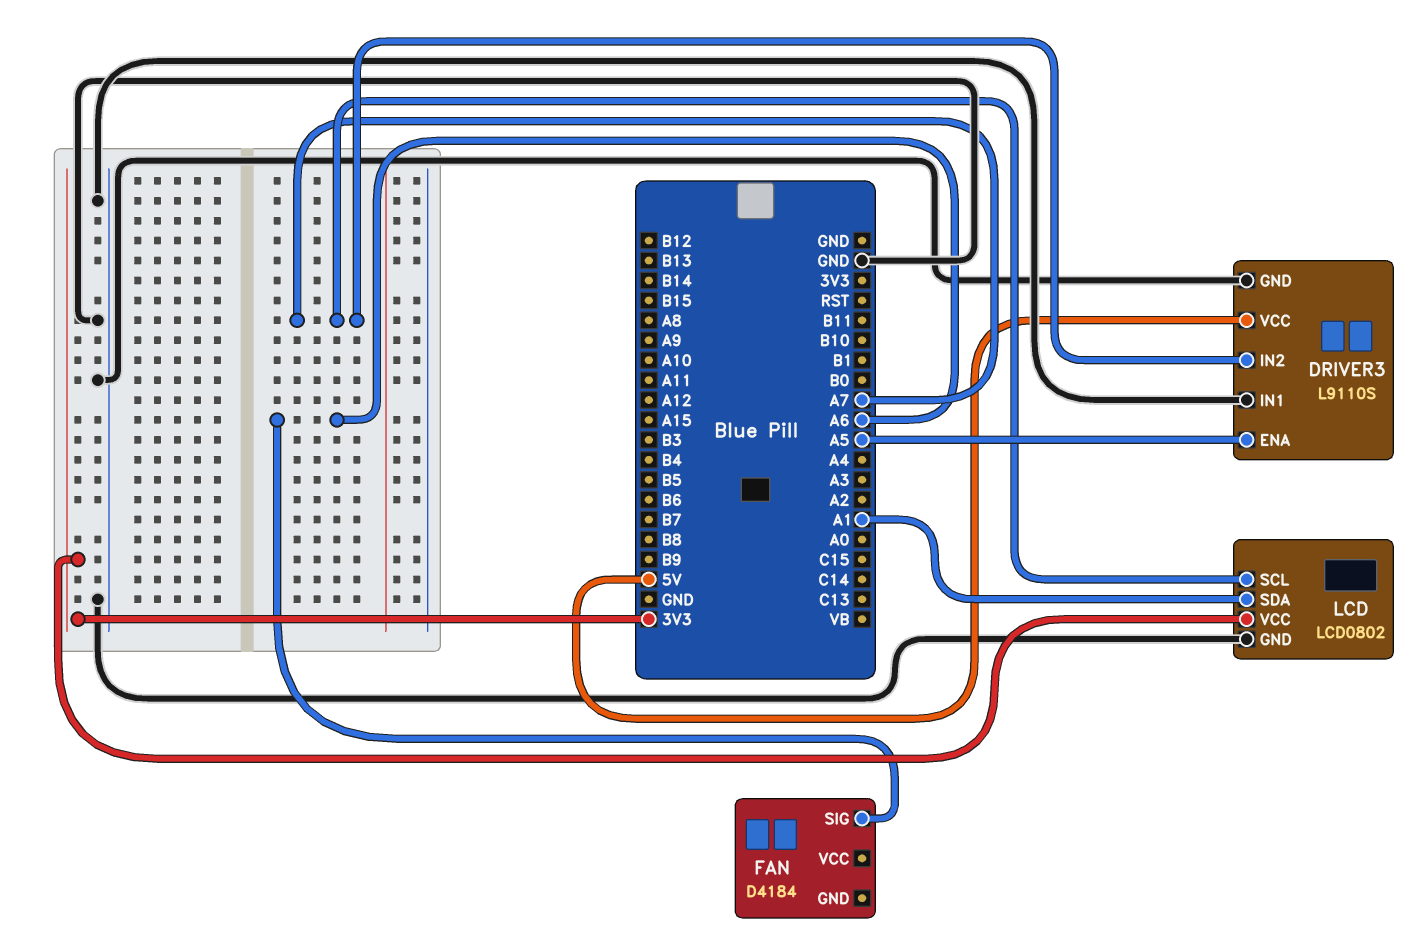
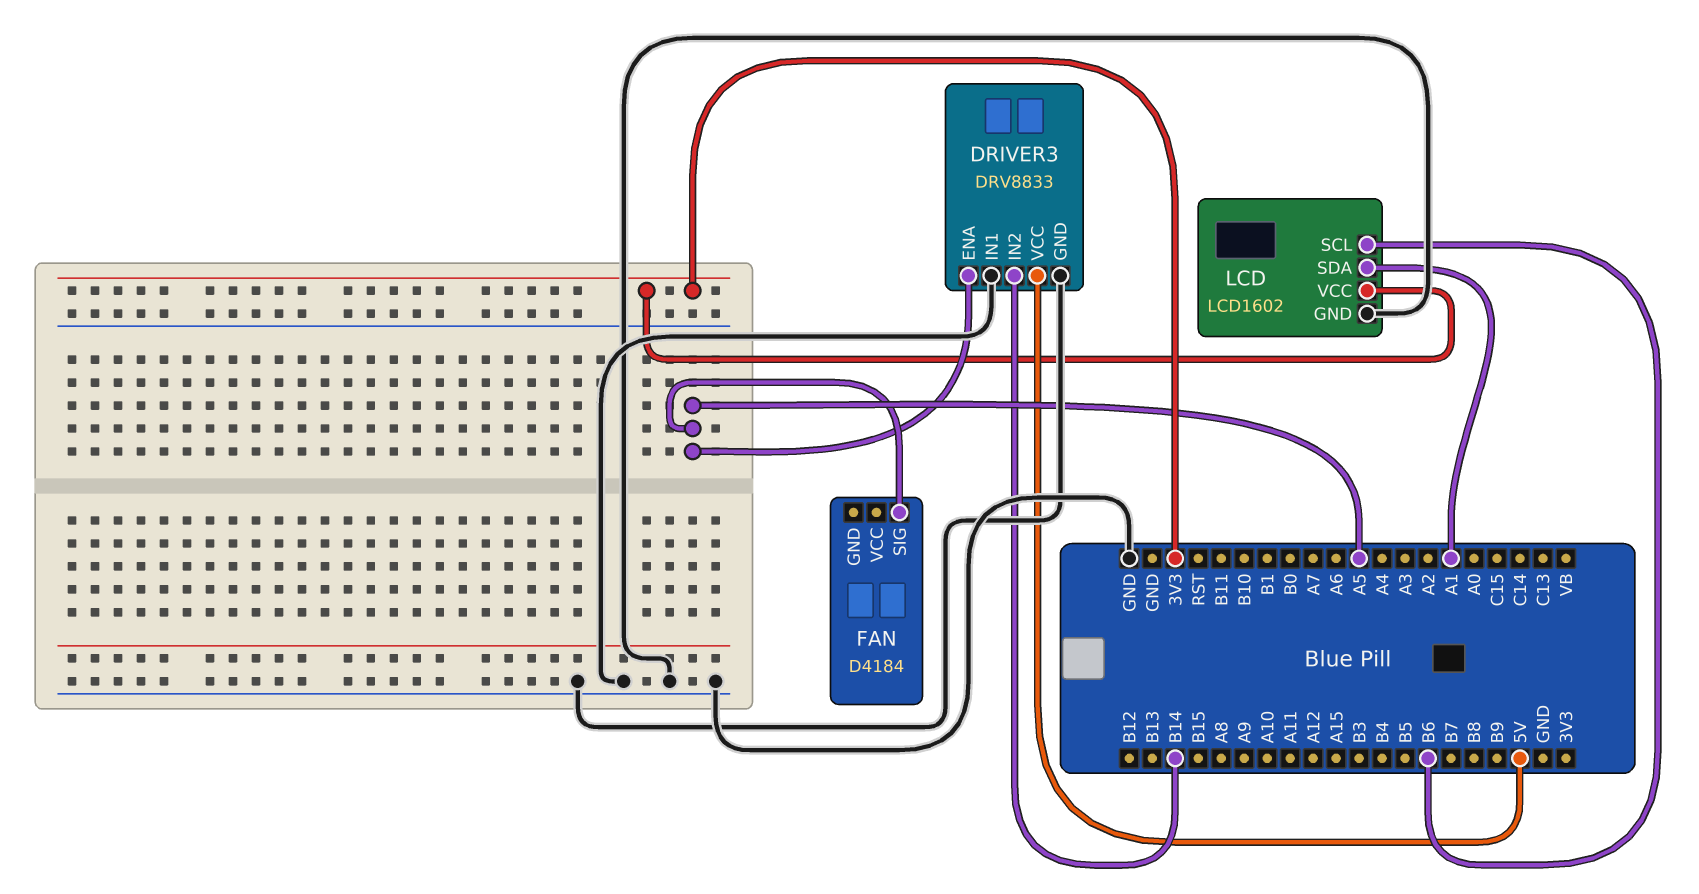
DRIVER3: L9110S -> DRV8833
DRIVER3 pin IN2: A7 -> B14
FAN pin SIG: A6 -> A5
LCD: LCD0802 -> LCD1602
LCD pin SCL: A7 -> B6

